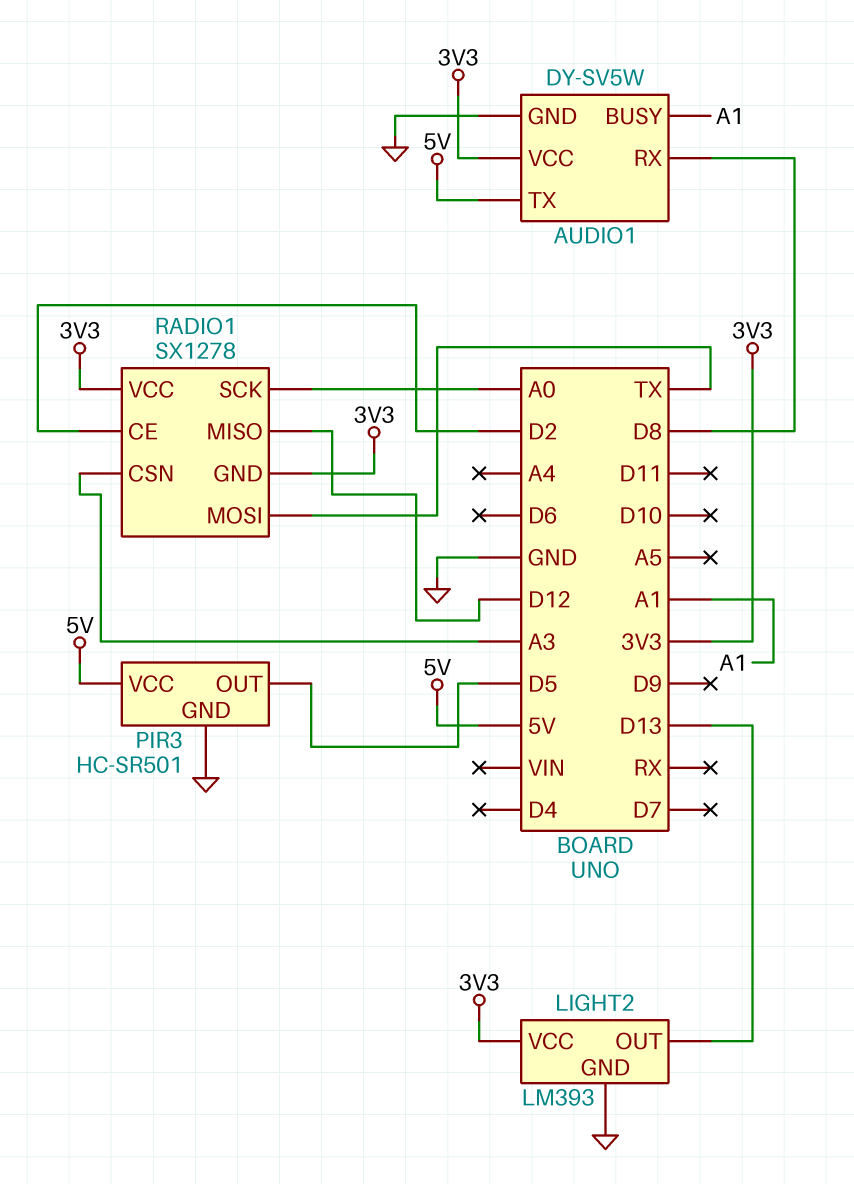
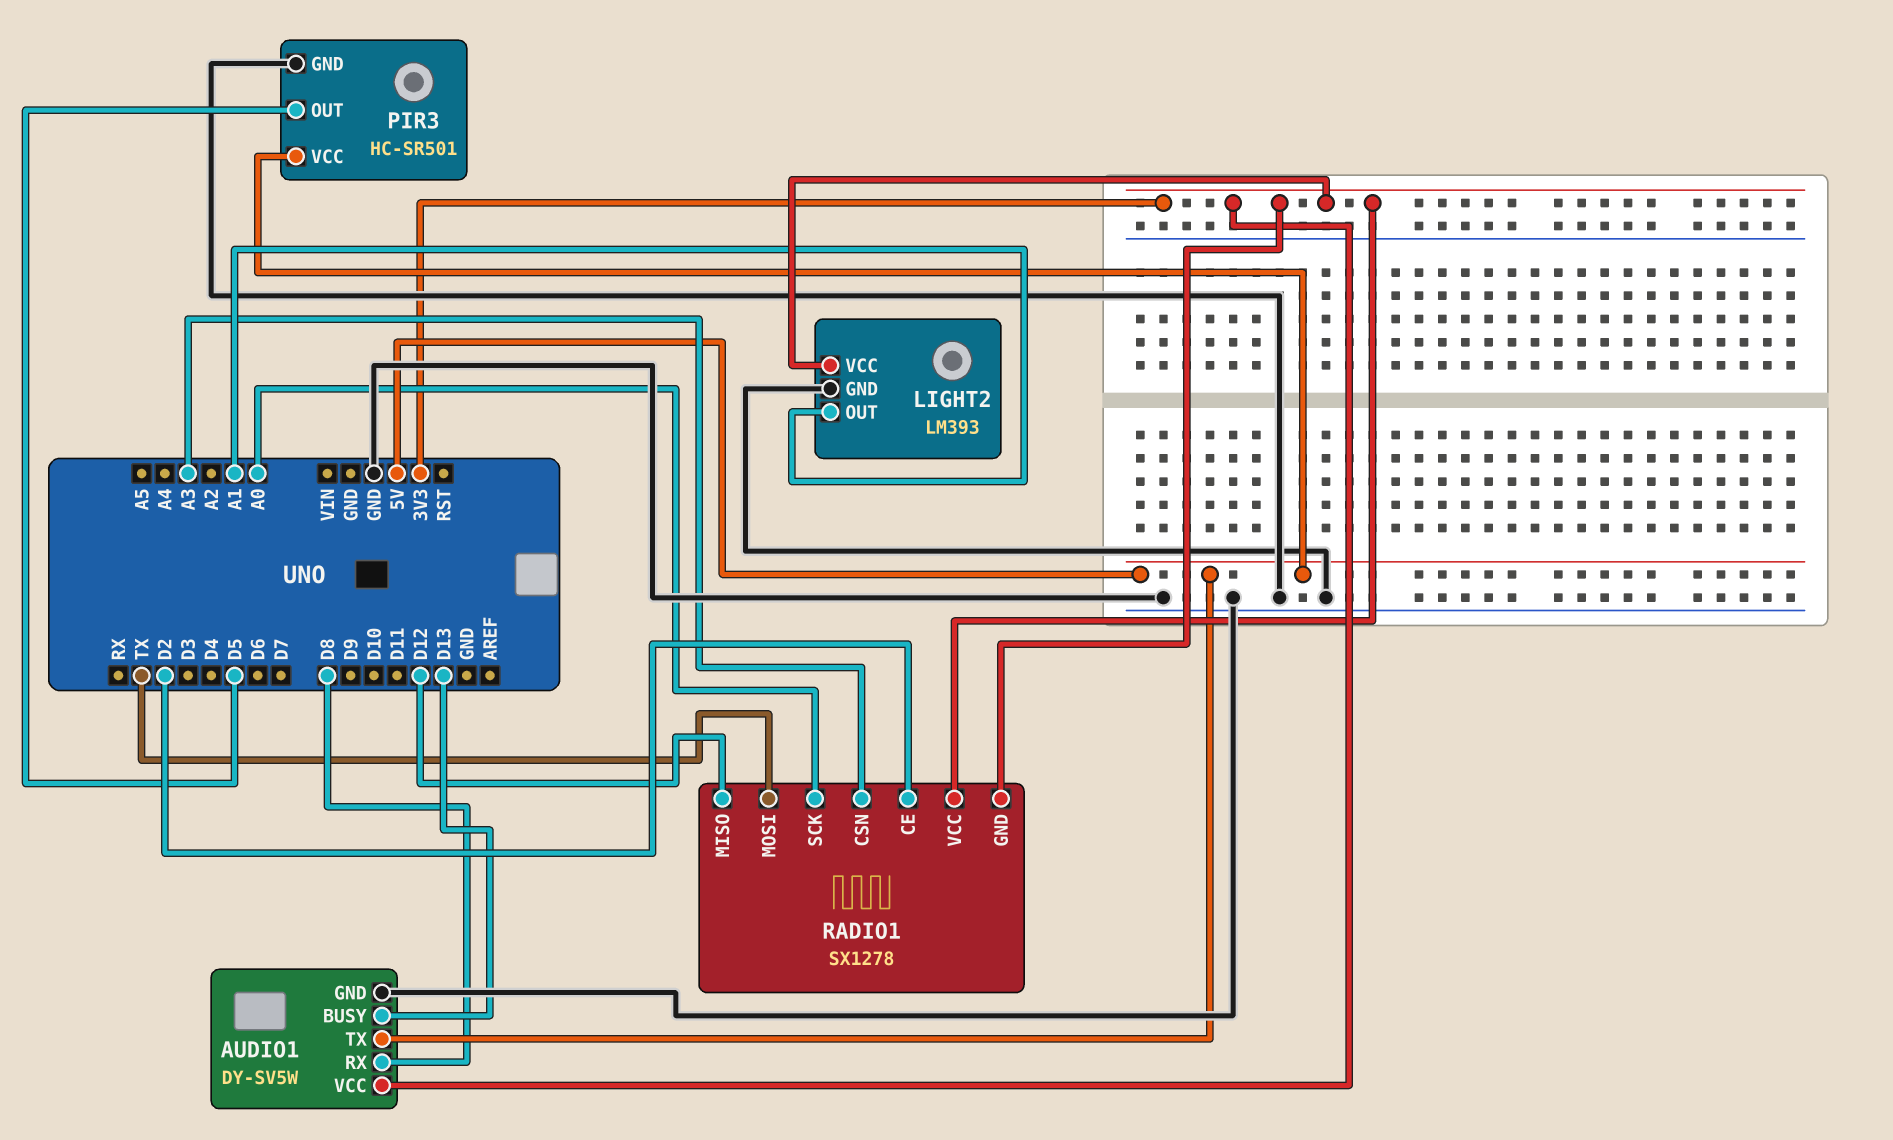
AUDIO1 pin BUSY: A1 -> D13
LIGHT2 pin OUT: D13 -> A1

